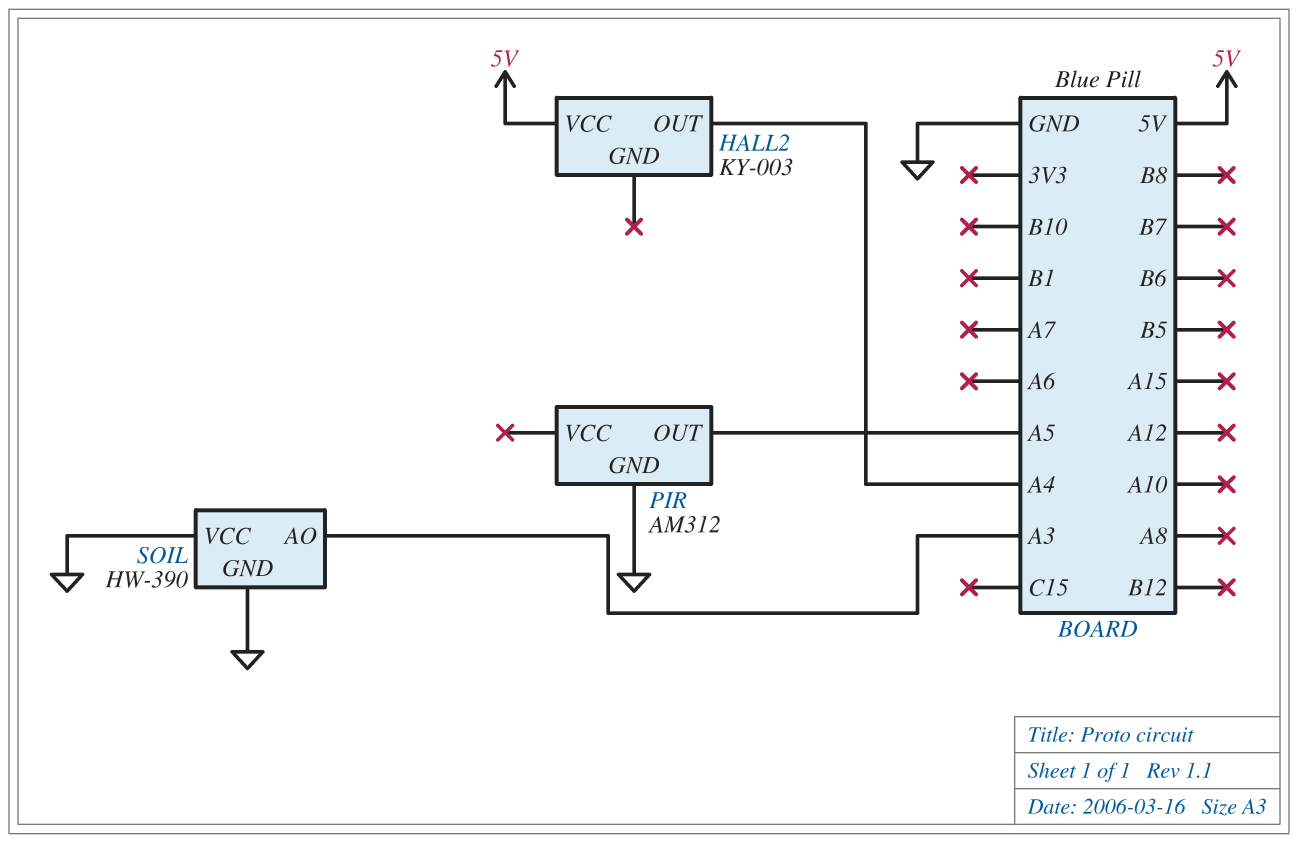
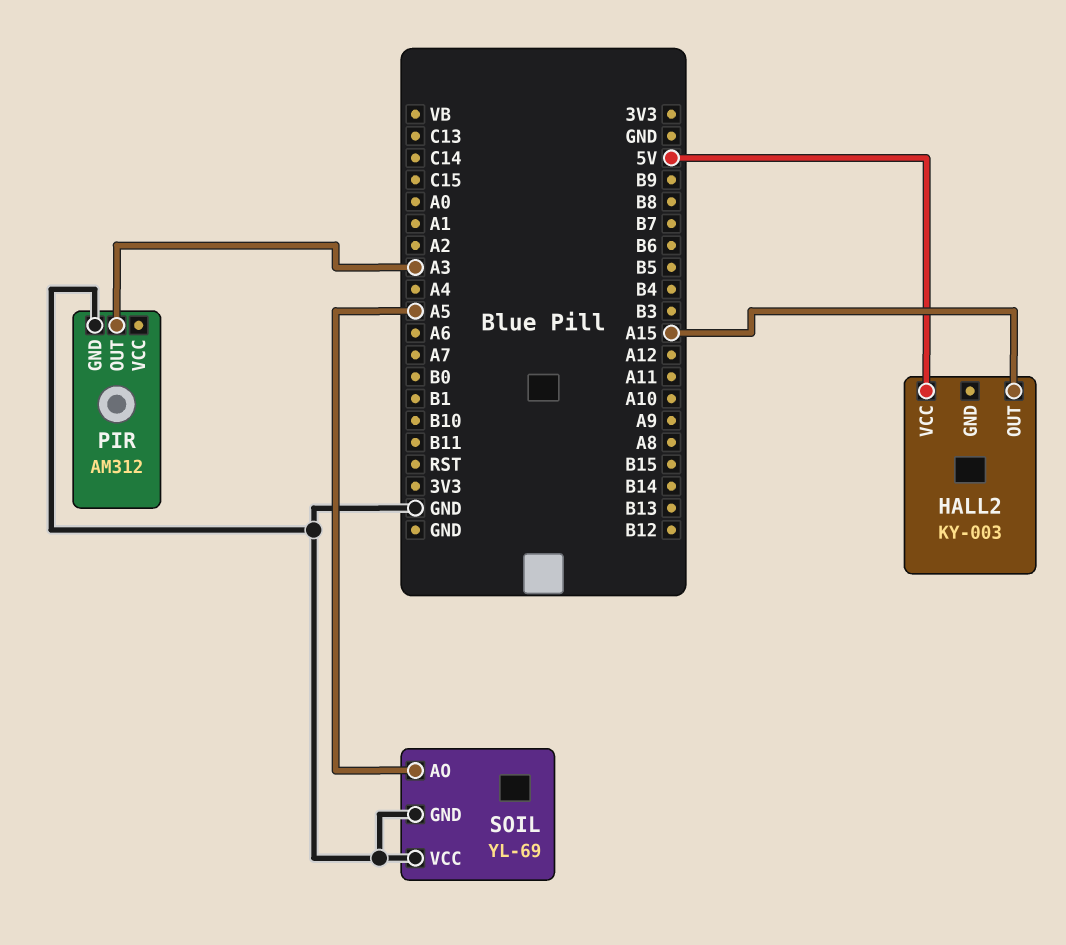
HALL2 pin OUT: A4 -> A15
PIR pin OUT: A5 -> A3
SOIL: HW-390 -> YL-69
SOIL pin AO: A3 -> A5

